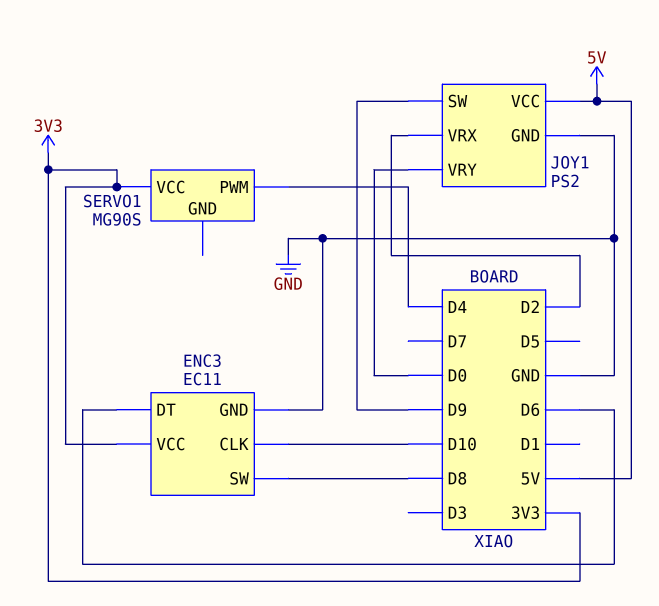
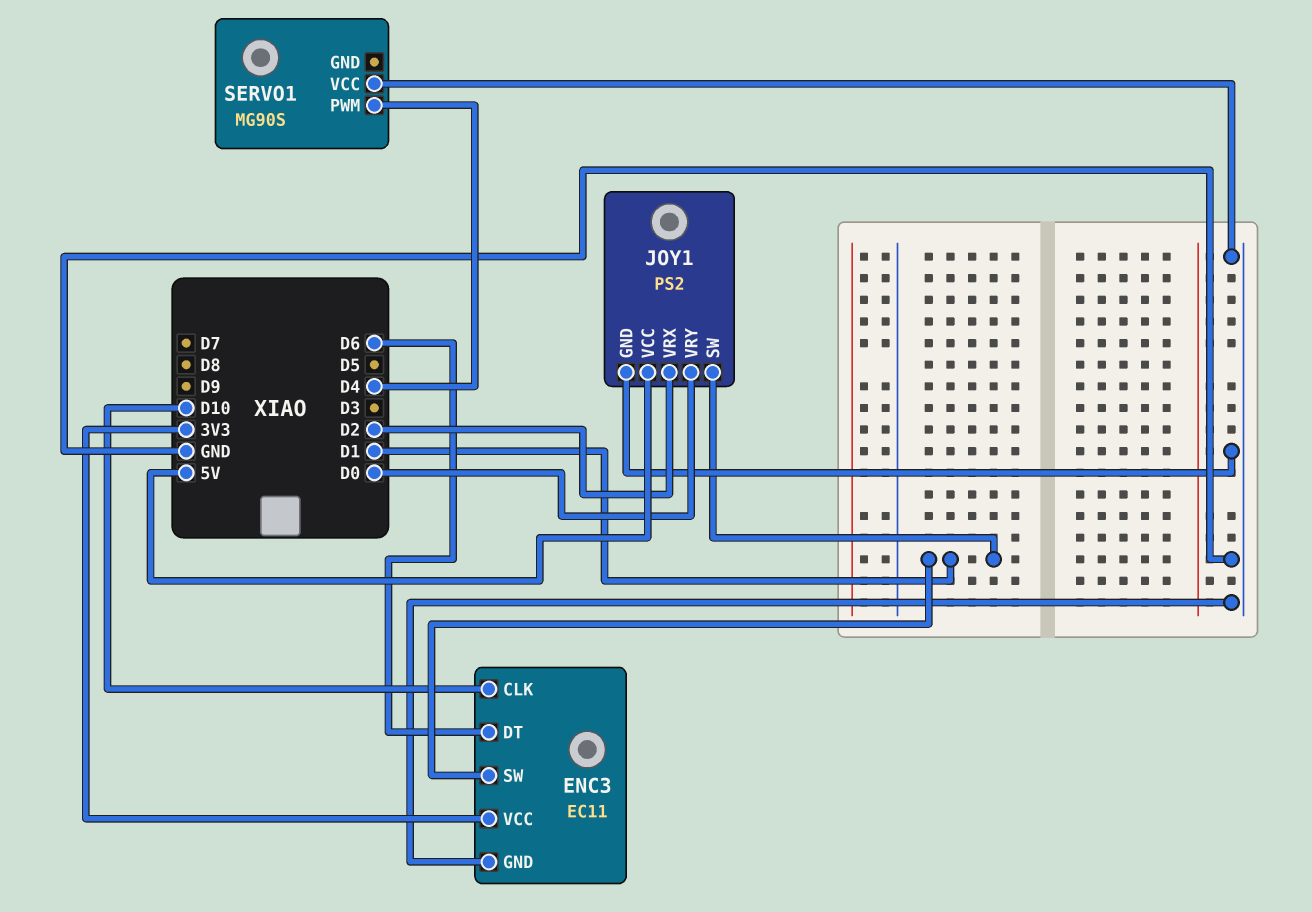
ENC3 pin SW: D8 -> D1
JOY1 pin SW: D9 -> D1
SERVO1 pin VCC: 3V3 -> GND

